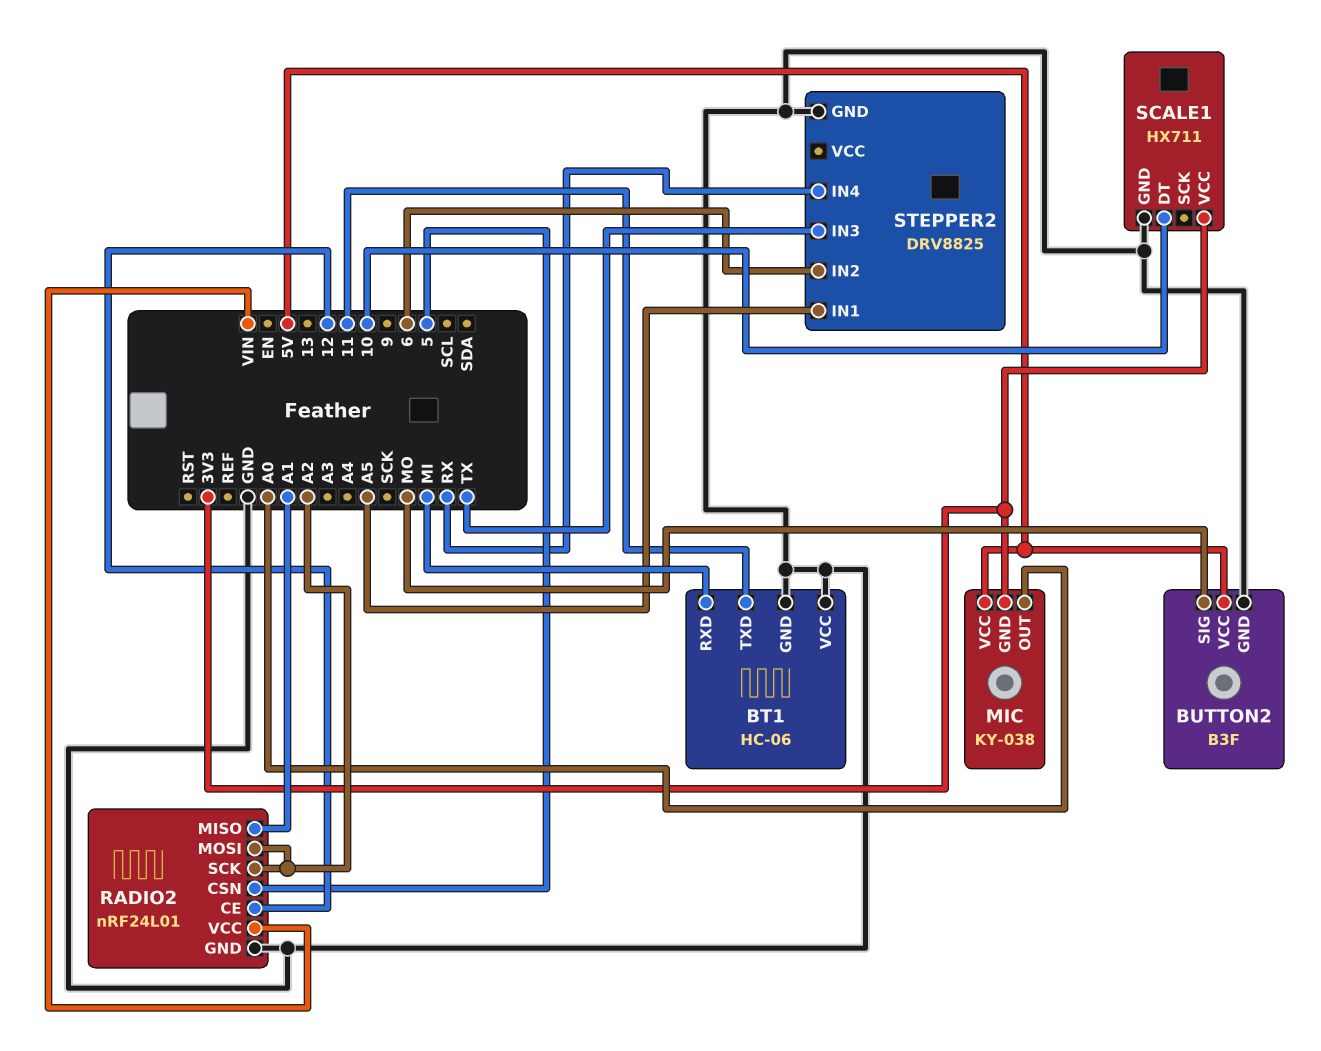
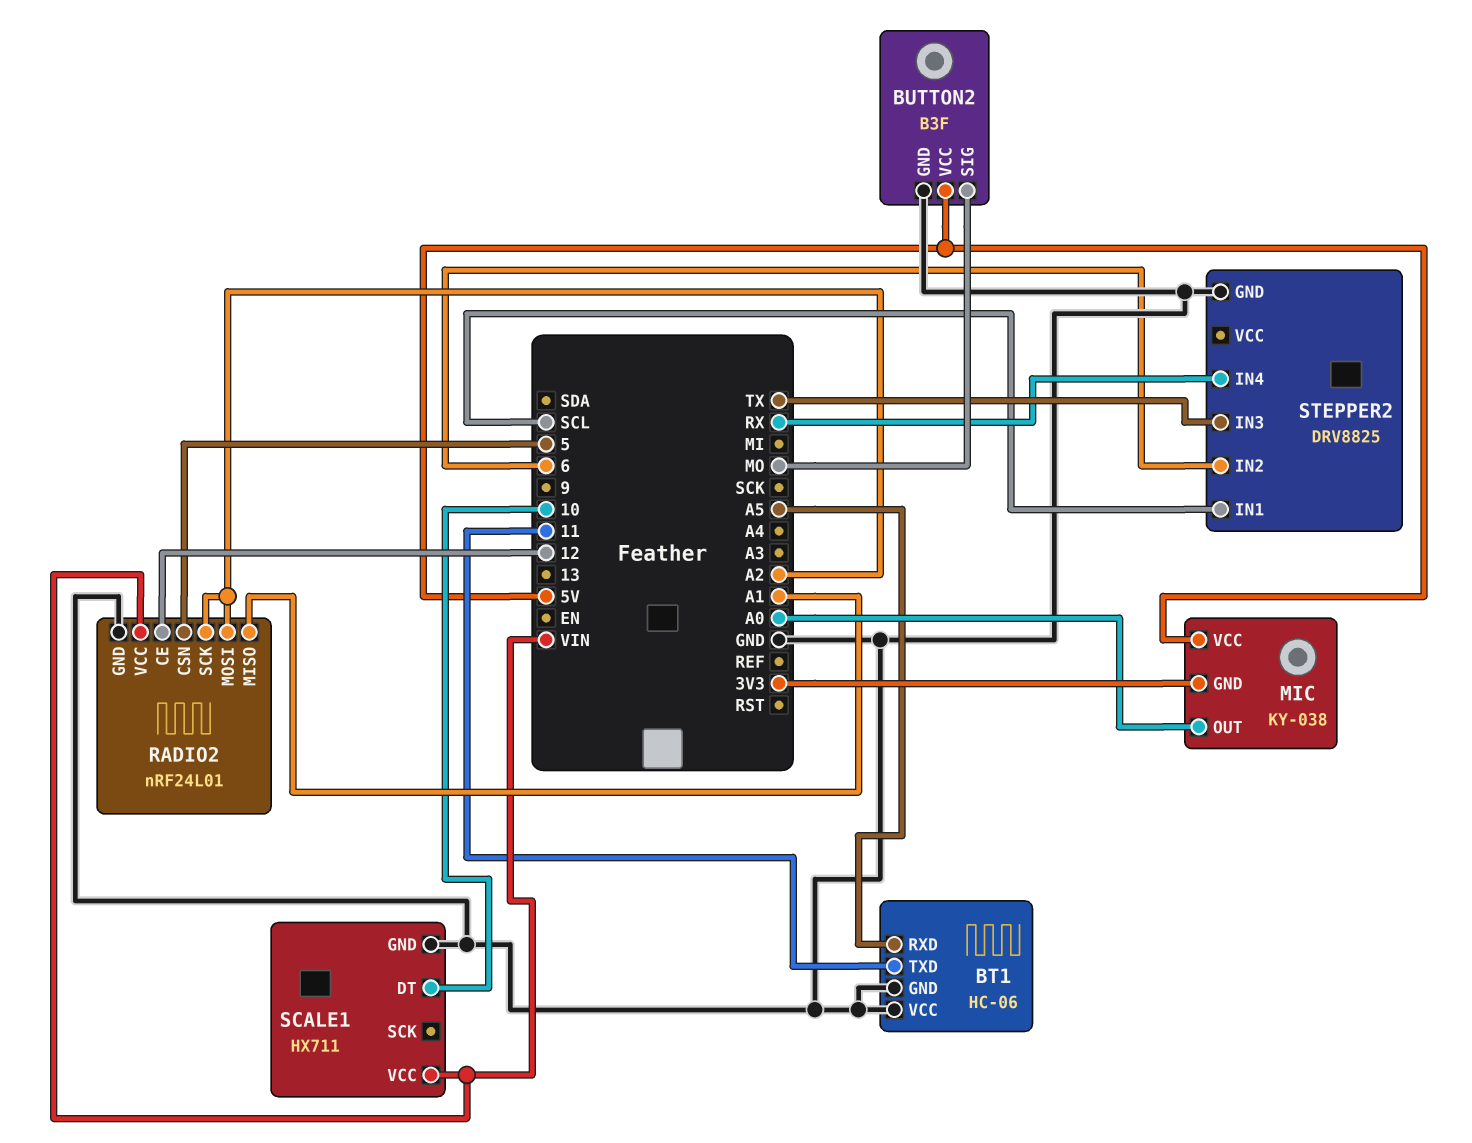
BT1 pin RXD: MI -> A5
SCALE1 pin VCC: 3V3 -> VIN
STEPPER2 pin IN1: A5 -> SCL

